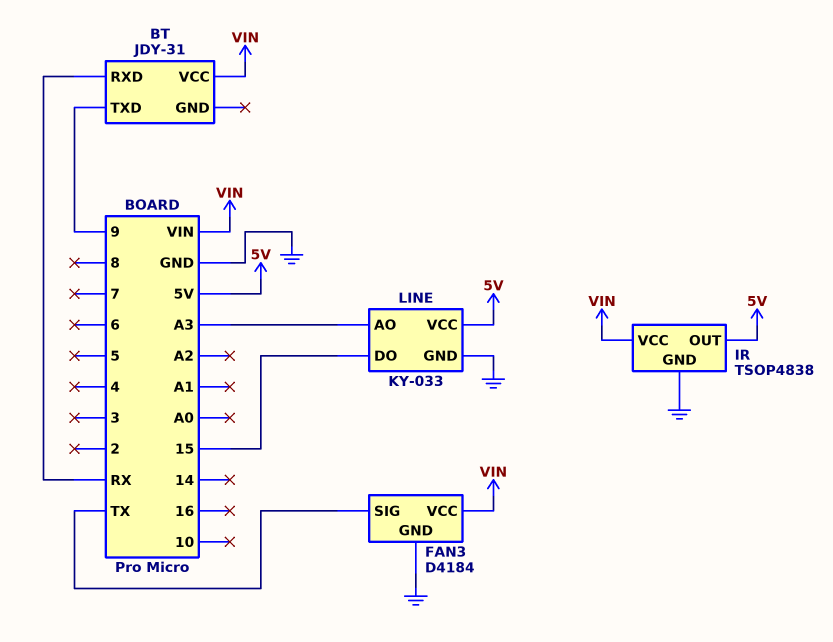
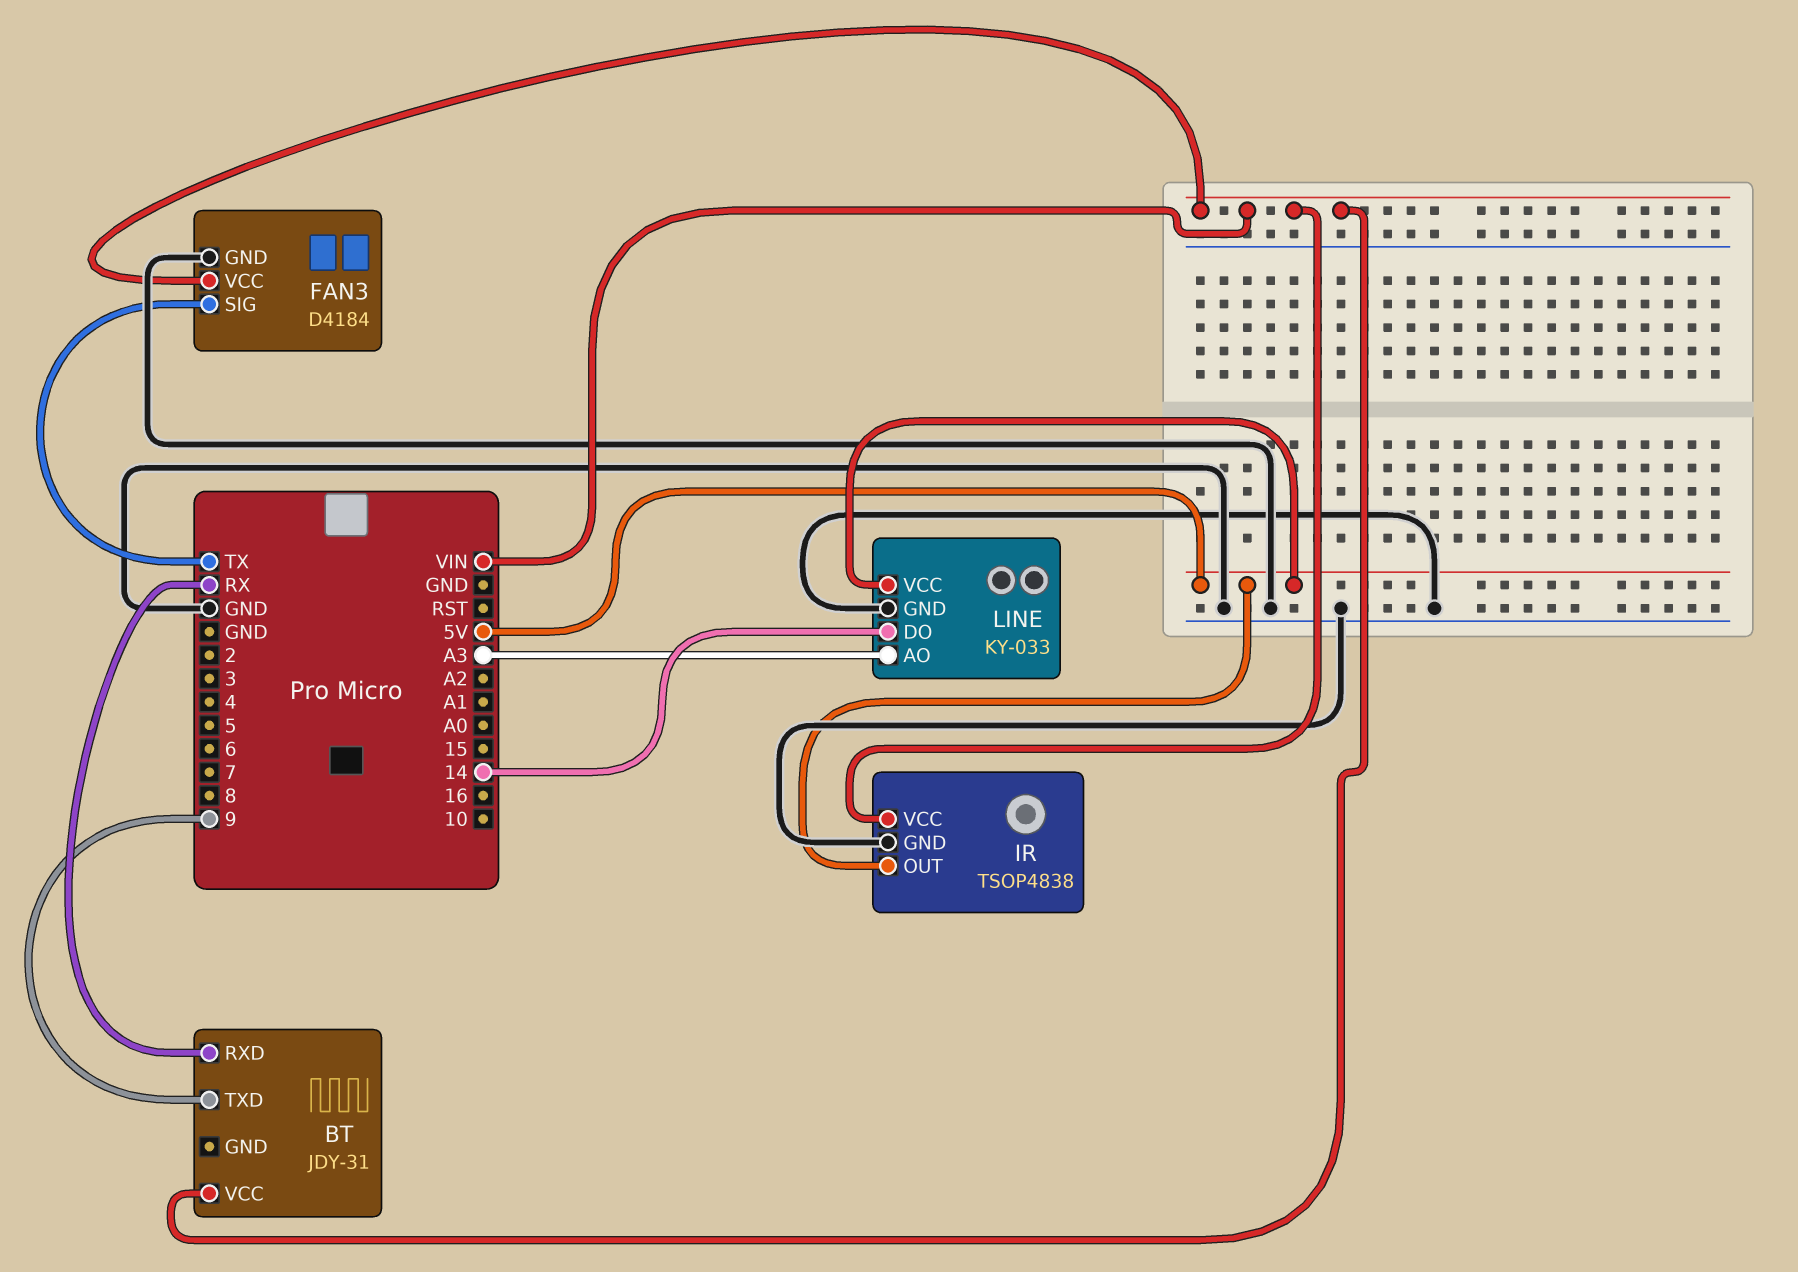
LINE pin DO: 15 -> 14

